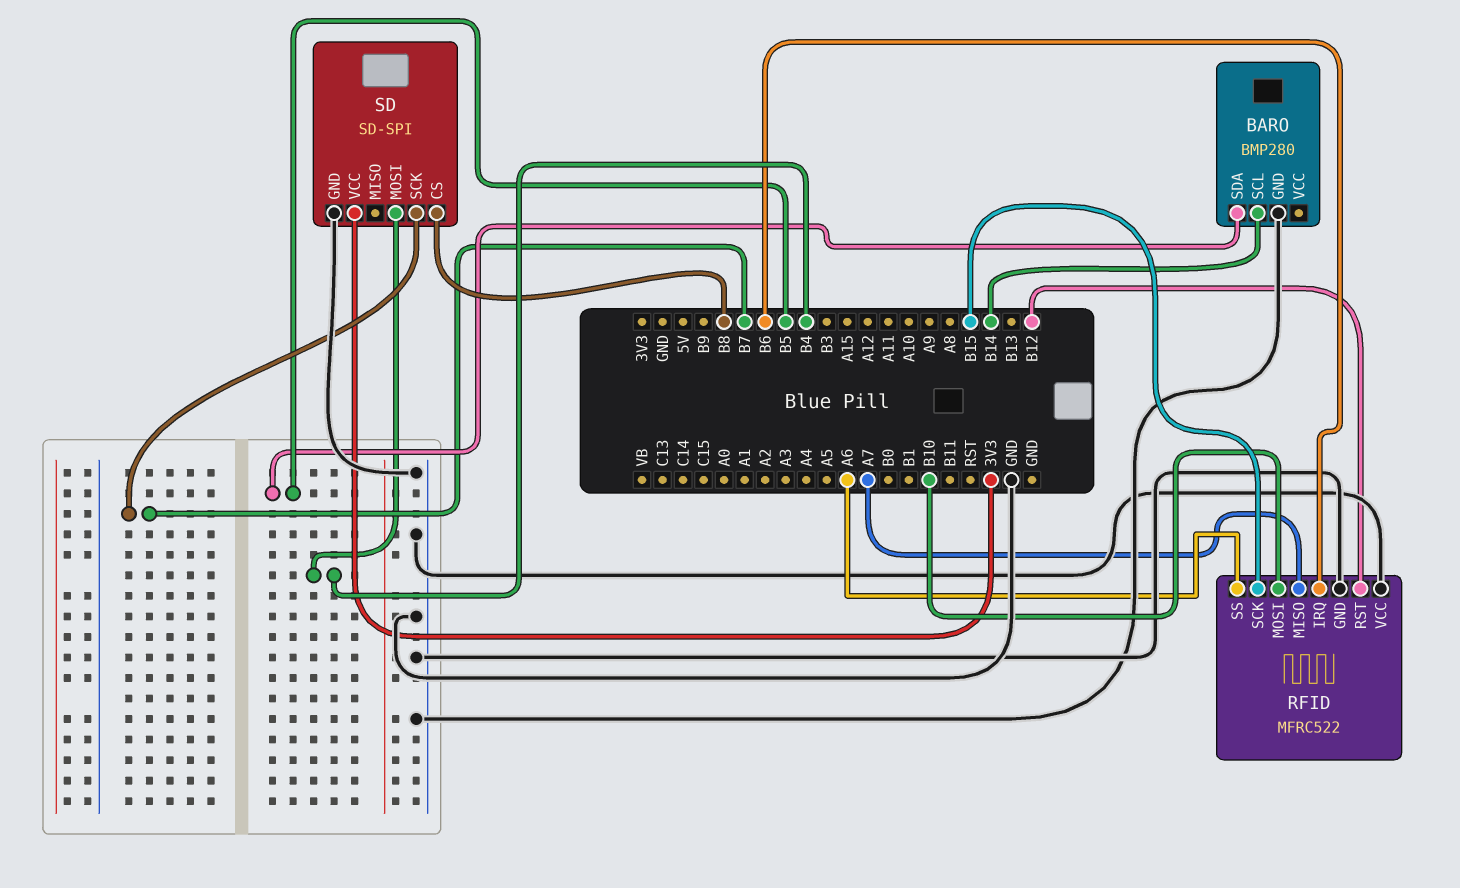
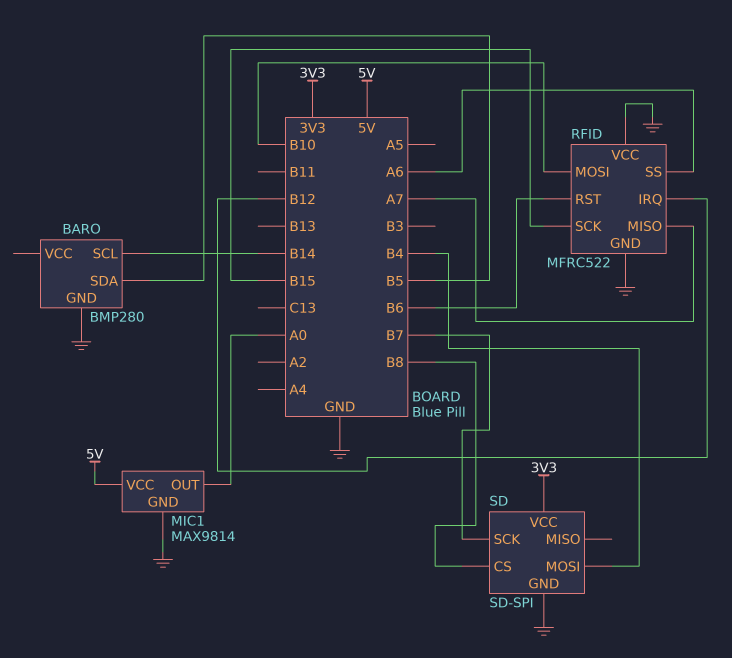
MIC1: none -> MAX9814
MIC1 pin GND: none -> GND
MIC1 pin OUT: none -> A0
MIC1 pin VCC: none -> 5V
RFID pin IRQ: B6 -> B12
RFID pin RST: B12 -> B6

